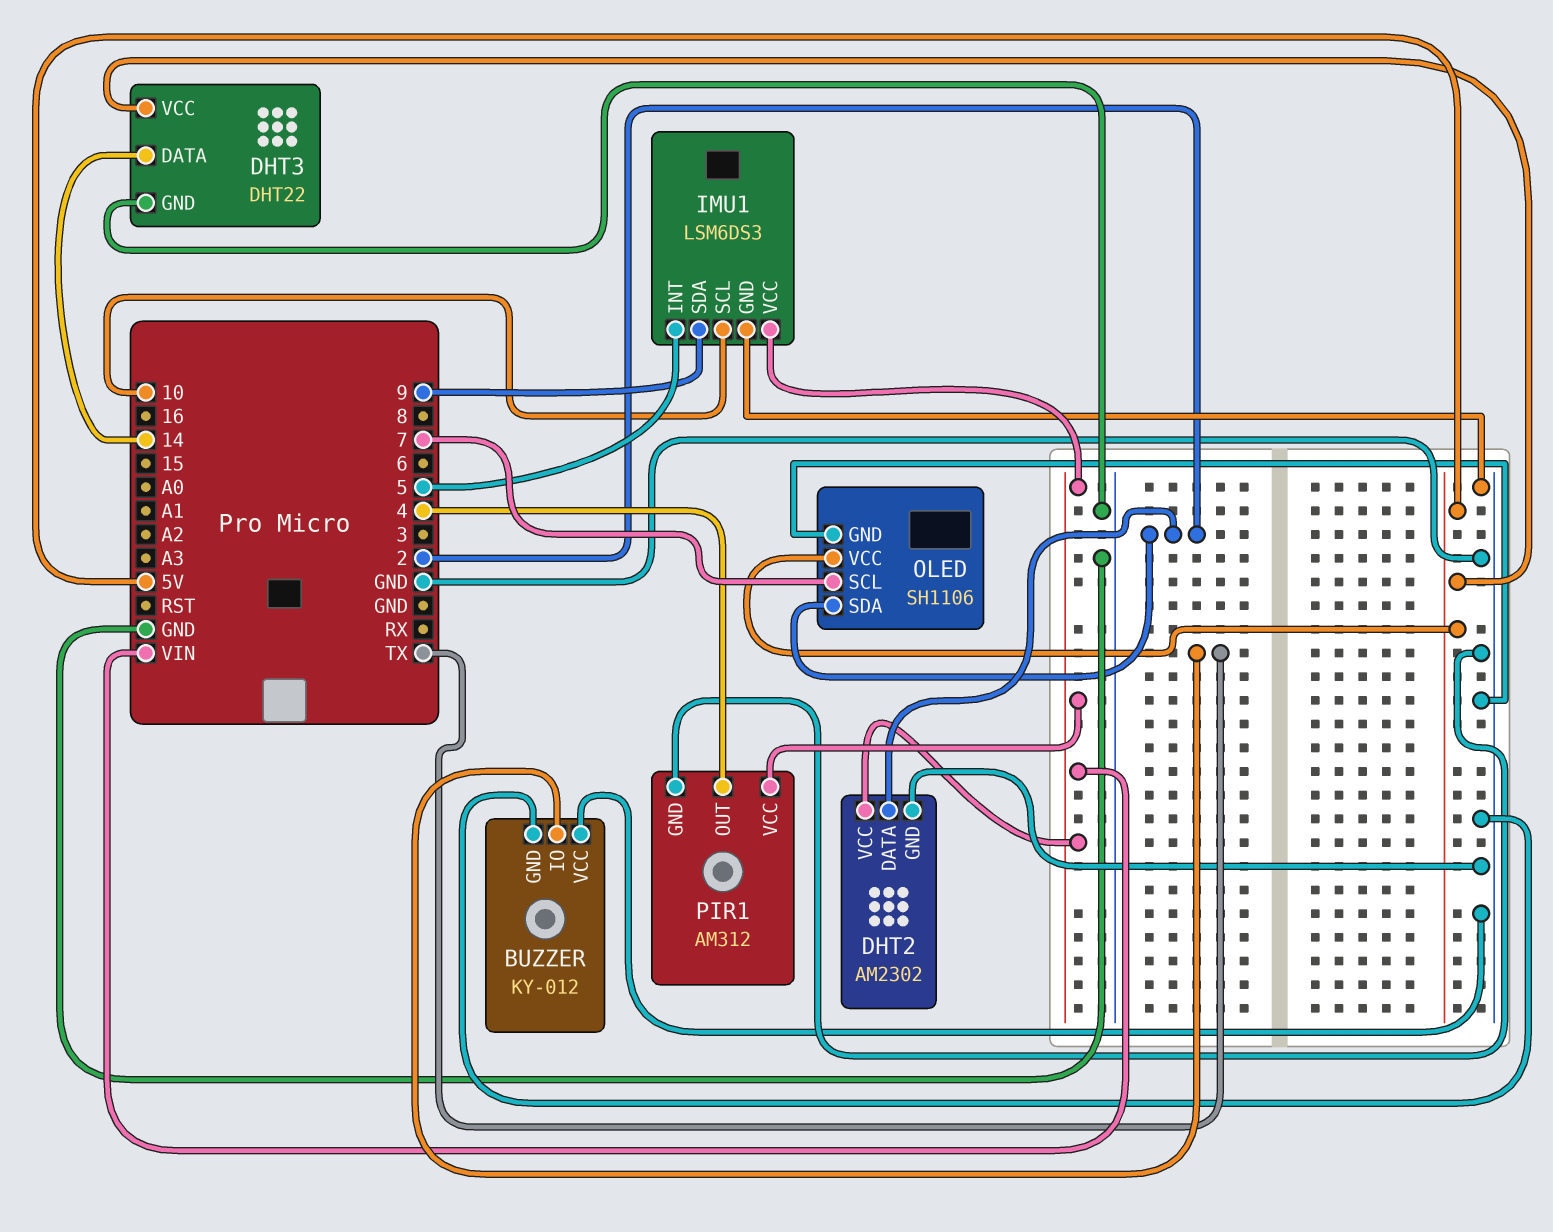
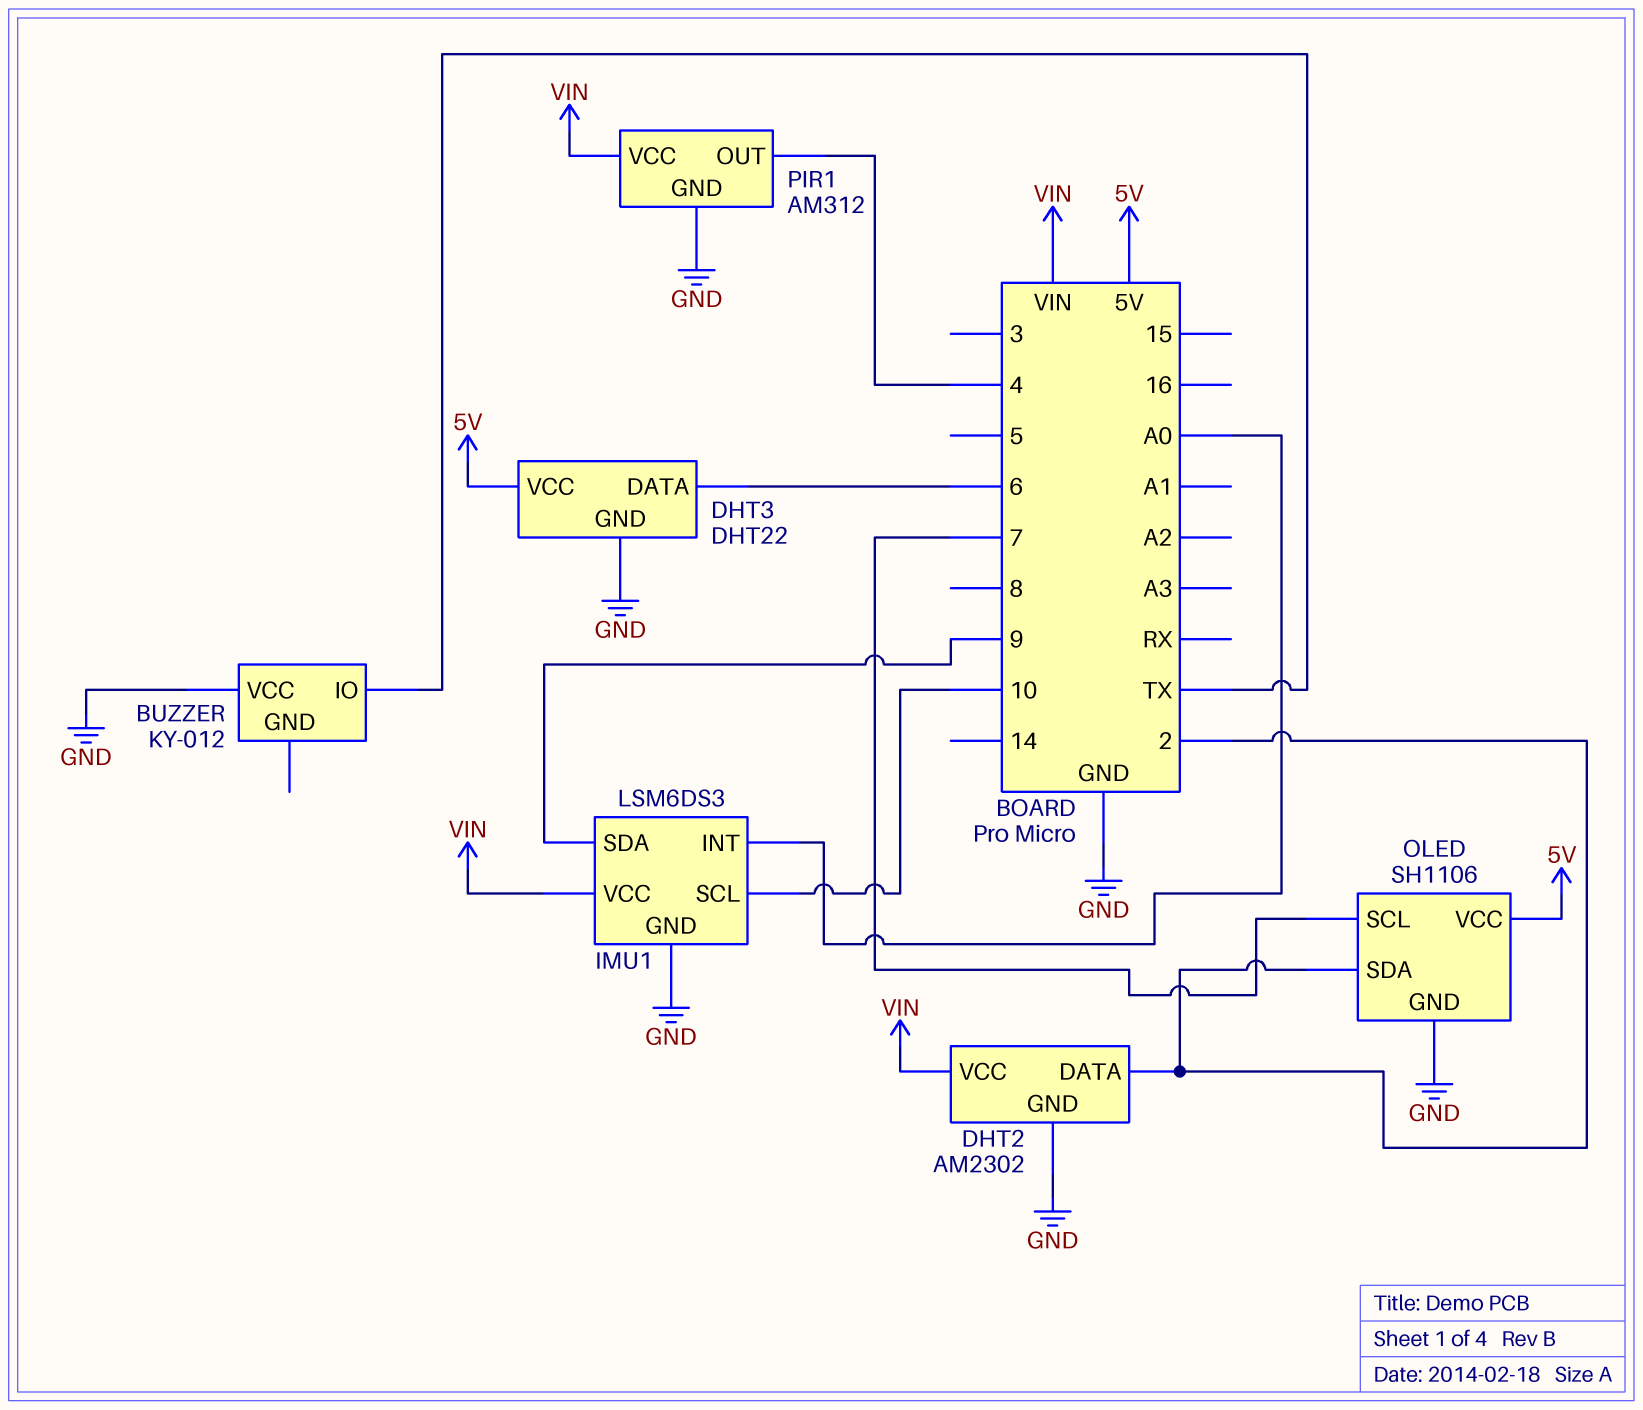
BUZZER pin GND: GND -> none
DHT3 pin DATA: 14 -> 6
IMU1 pin INT: 5 -> A0

